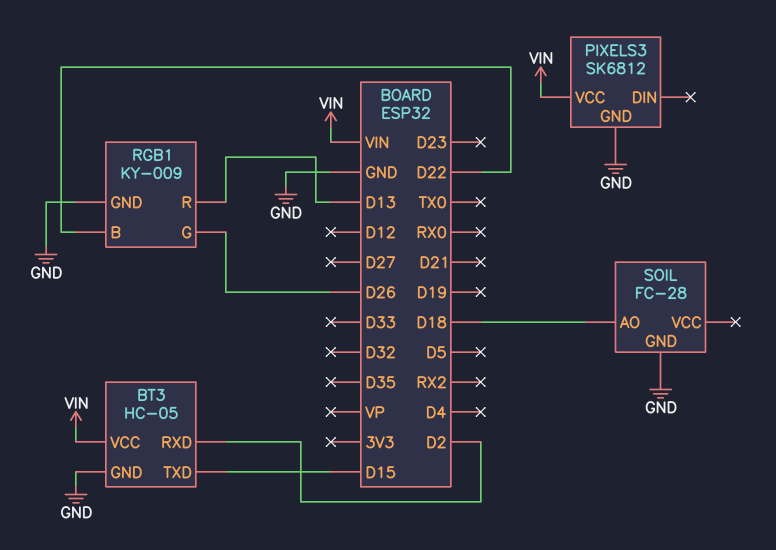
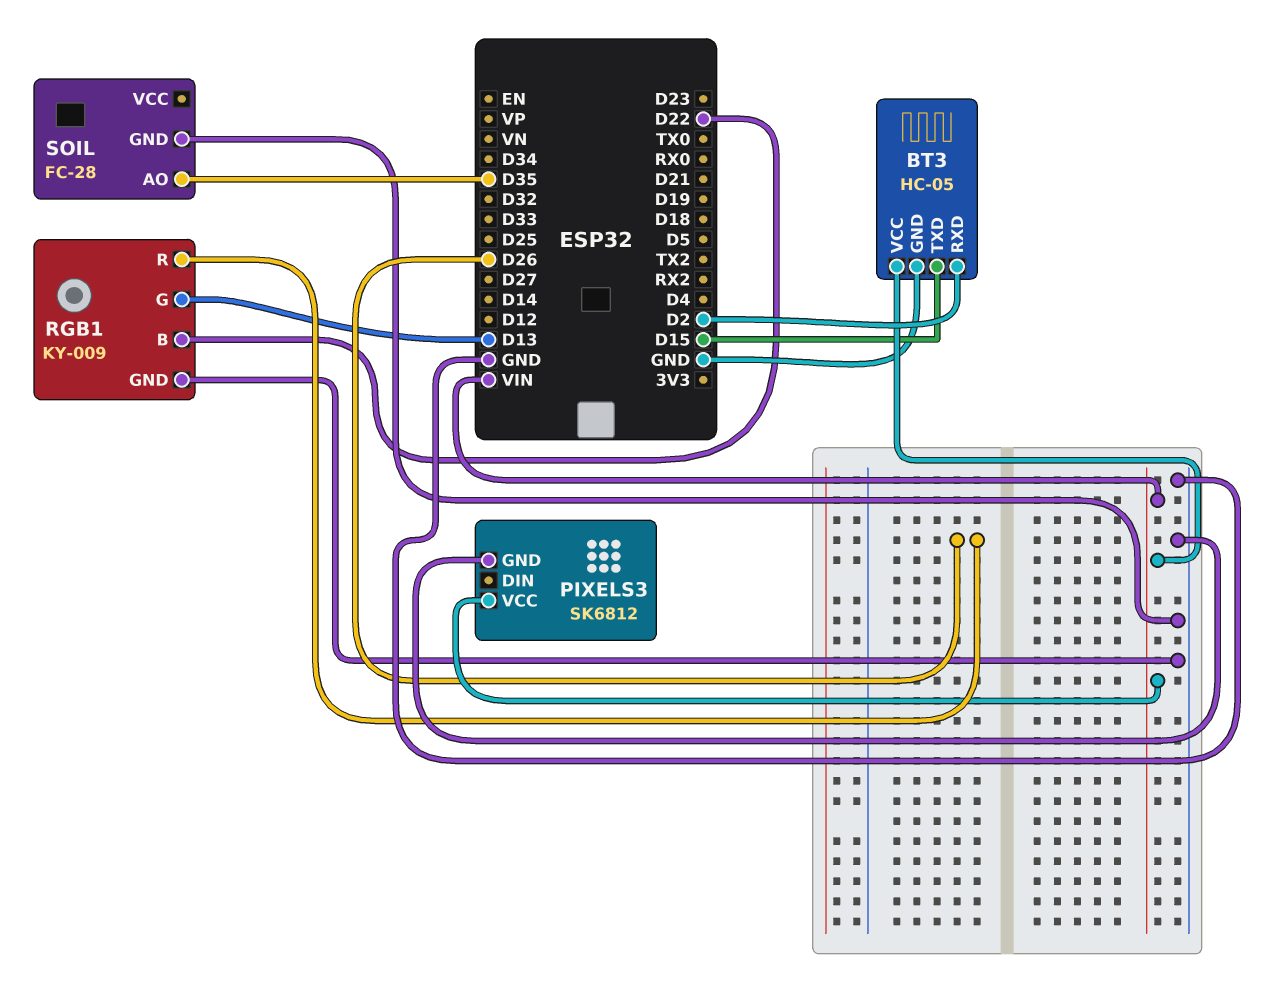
RGB1 pin G: D26 -> D13
RGB1 pin R: D13 -> D26
SOIL pin AO: D18 -> D35

